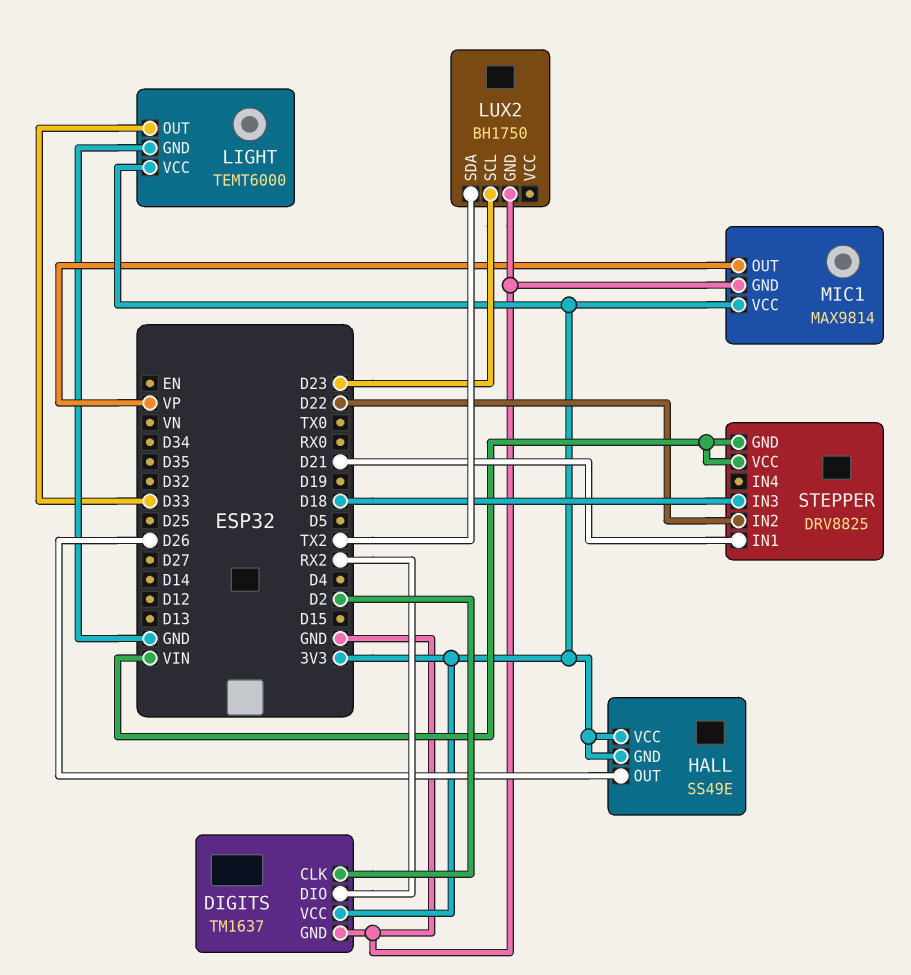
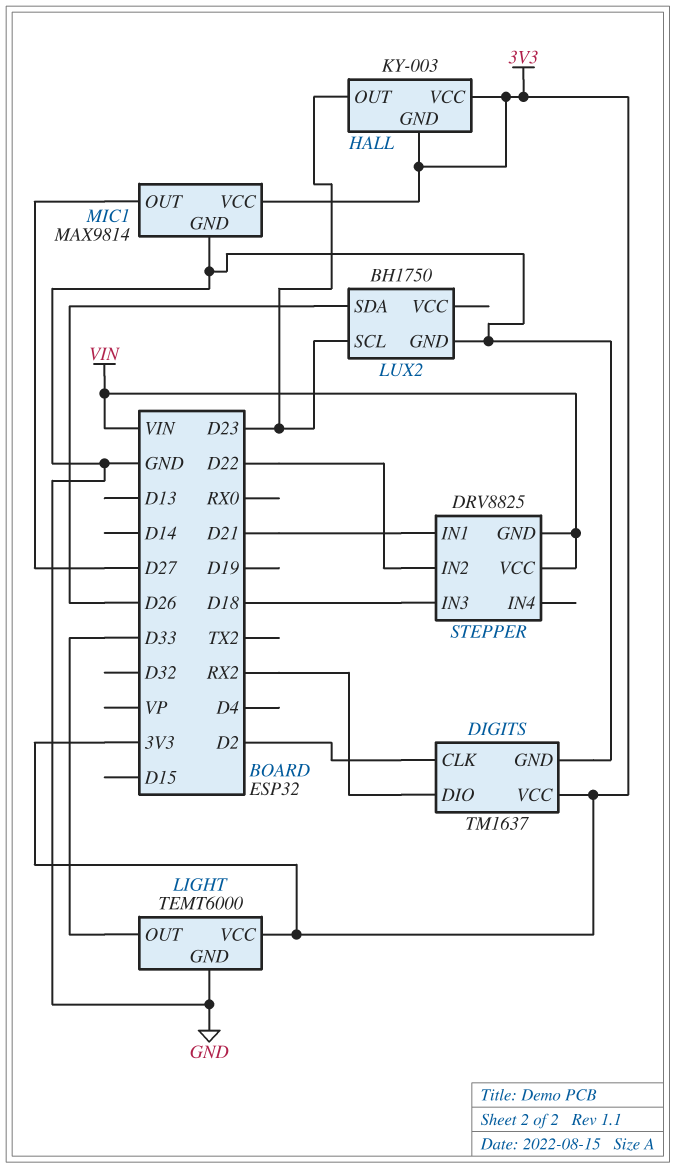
HALL: SS49E -> KY-003
HALL pin OUT: D26 -> D23
LUX2 pin SDA: TX2 -> D26
MIC1 pin OUT: VP -> D27

